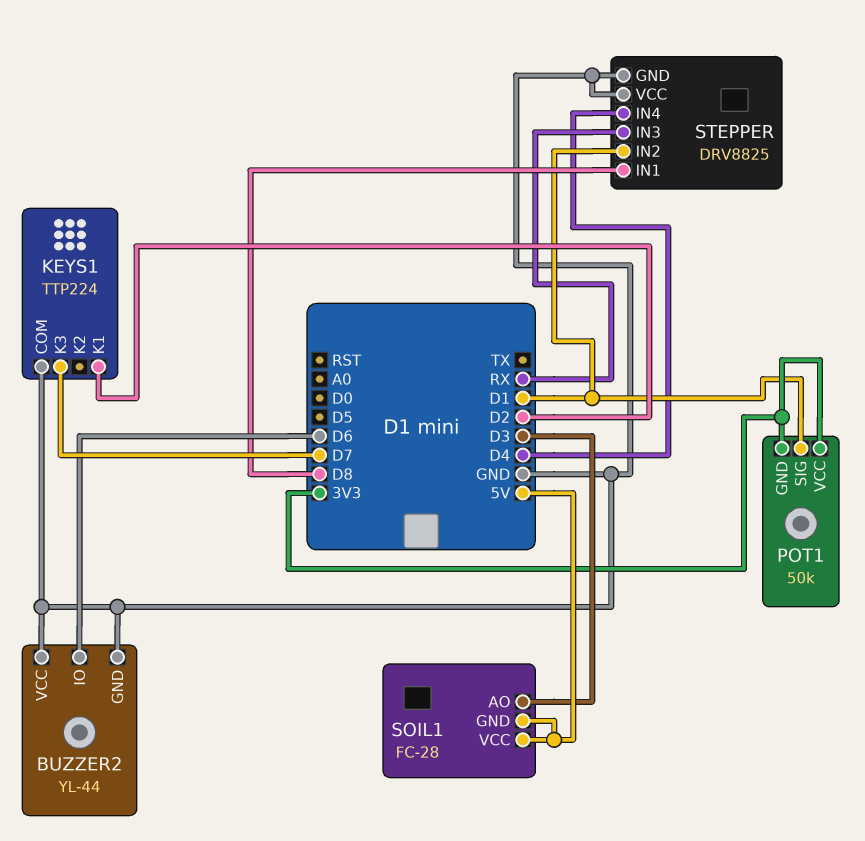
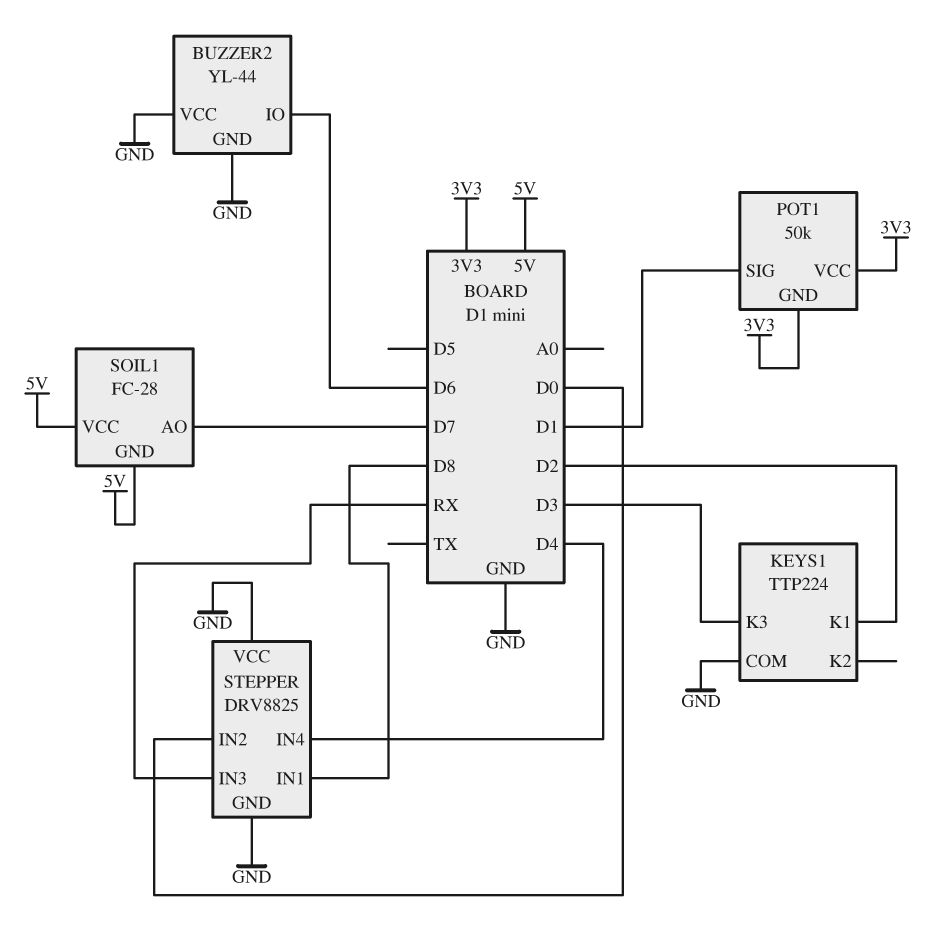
KEYS1 pin K3: D7 -> D3
SOIL1 pin AO: D3 -> D7
STEPPER pin IN2: D1 -> D0

